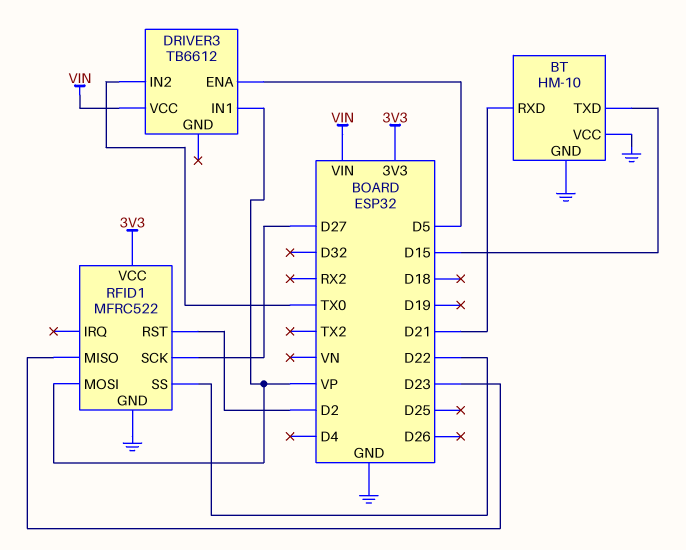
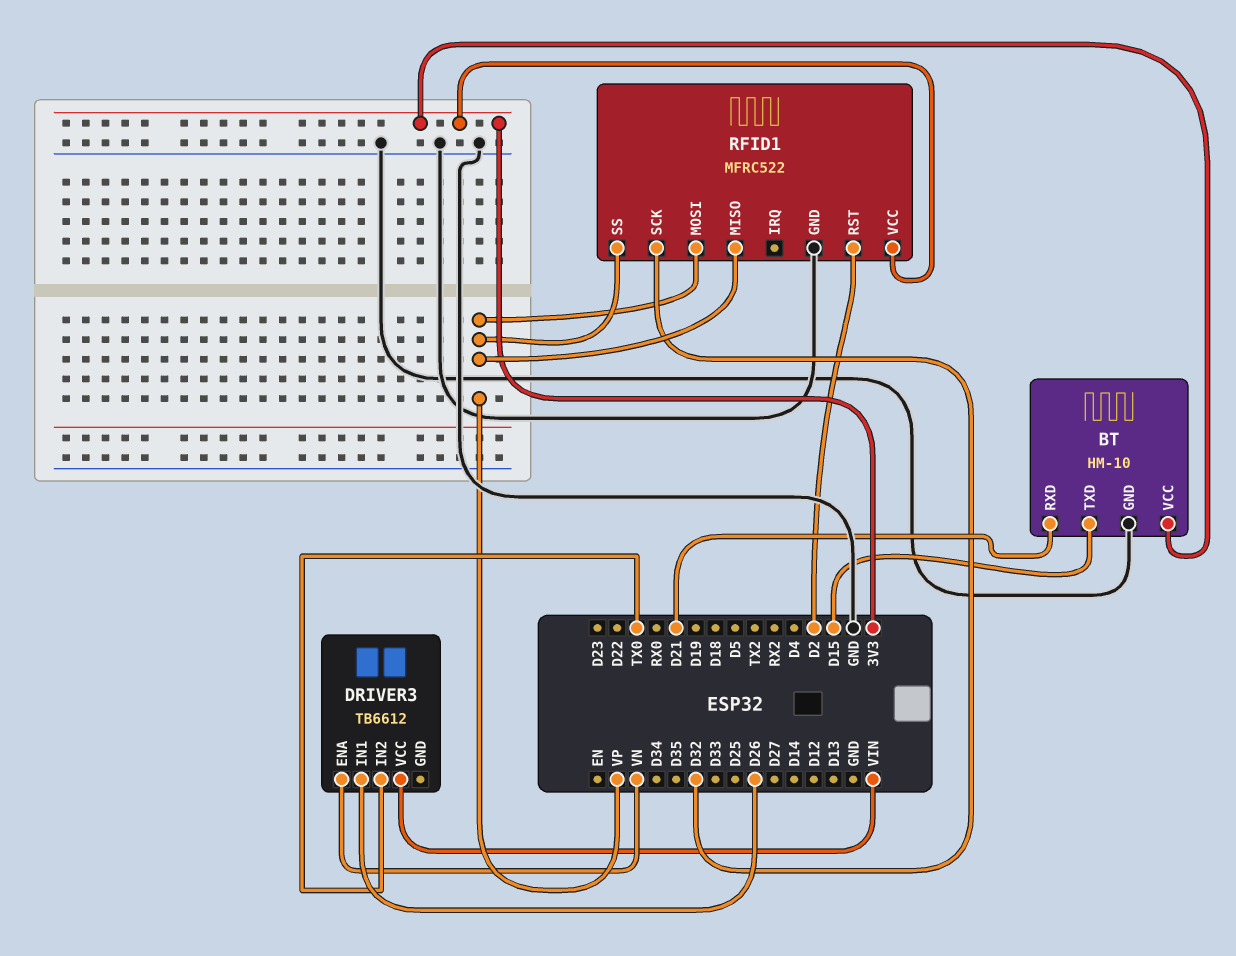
BT pin VCC: GND -> 3V3
DRIVER3 pin ENA: D5 -> VN
DRIVER3 pin IN1: VP -> D26
RFID1 pin MISO: D23 -> VP
RFID1 pin SCK: D27 -> D32
RFID1 pin SS: D22 -> VP

